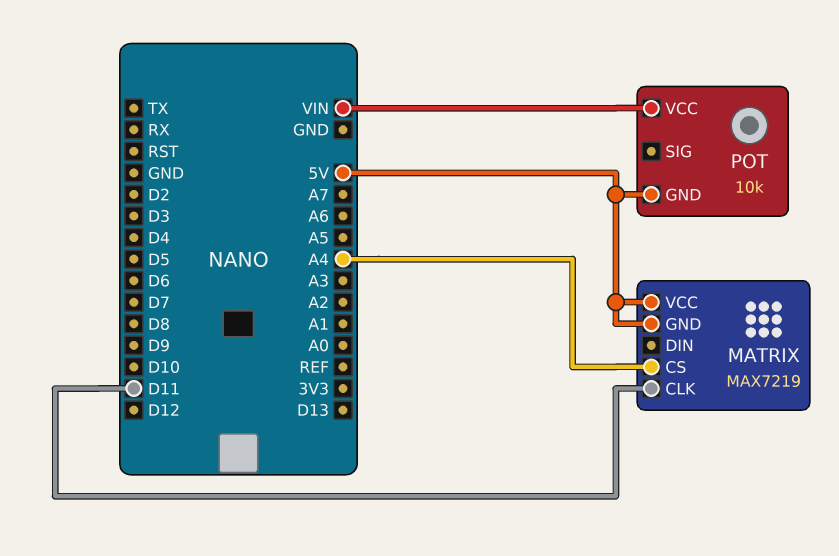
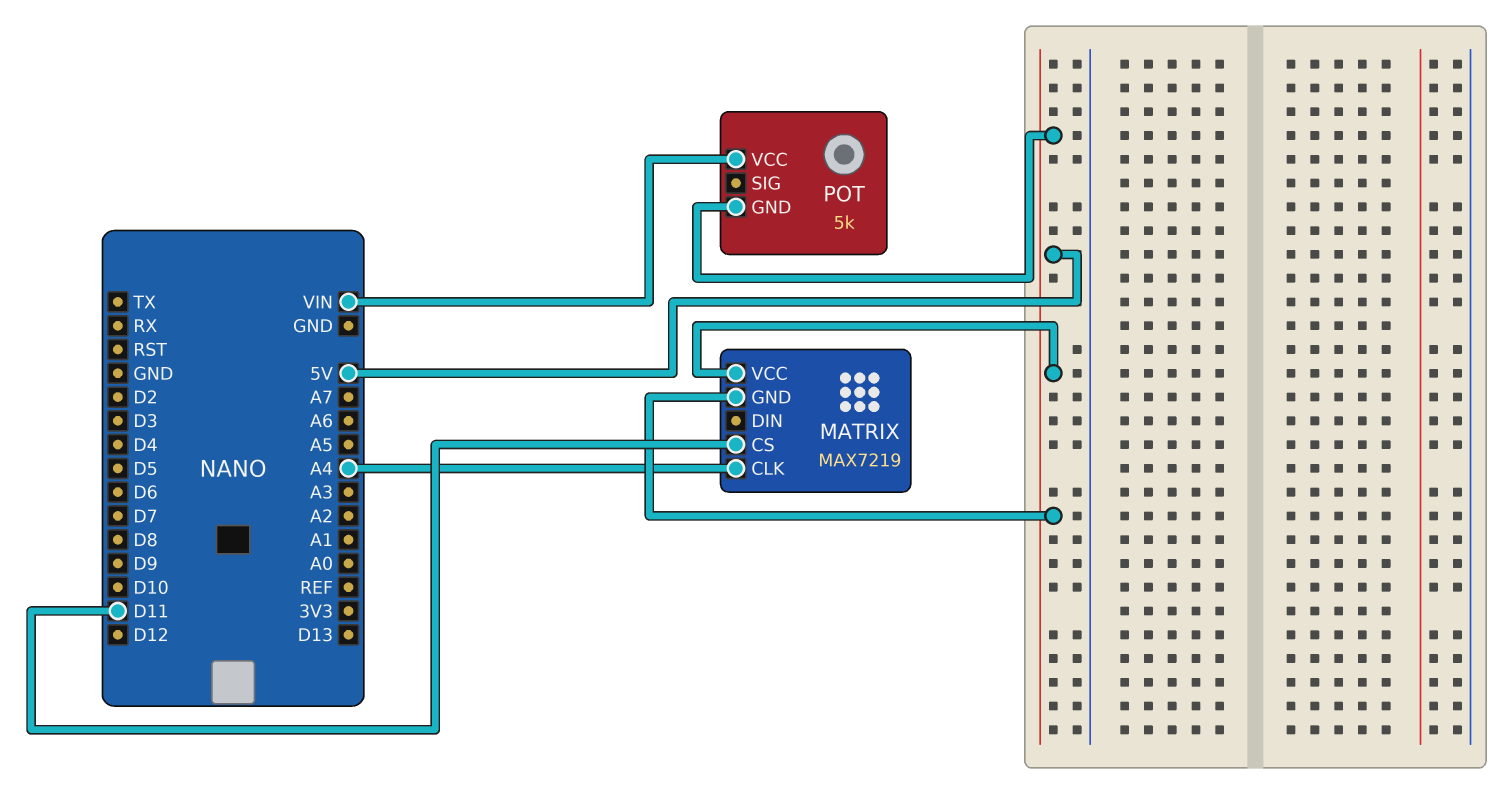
MATRIX pin CLK: D11 -> A4
MATRIX pin CS: A4 -> D11
POT: 10k -> 5k

